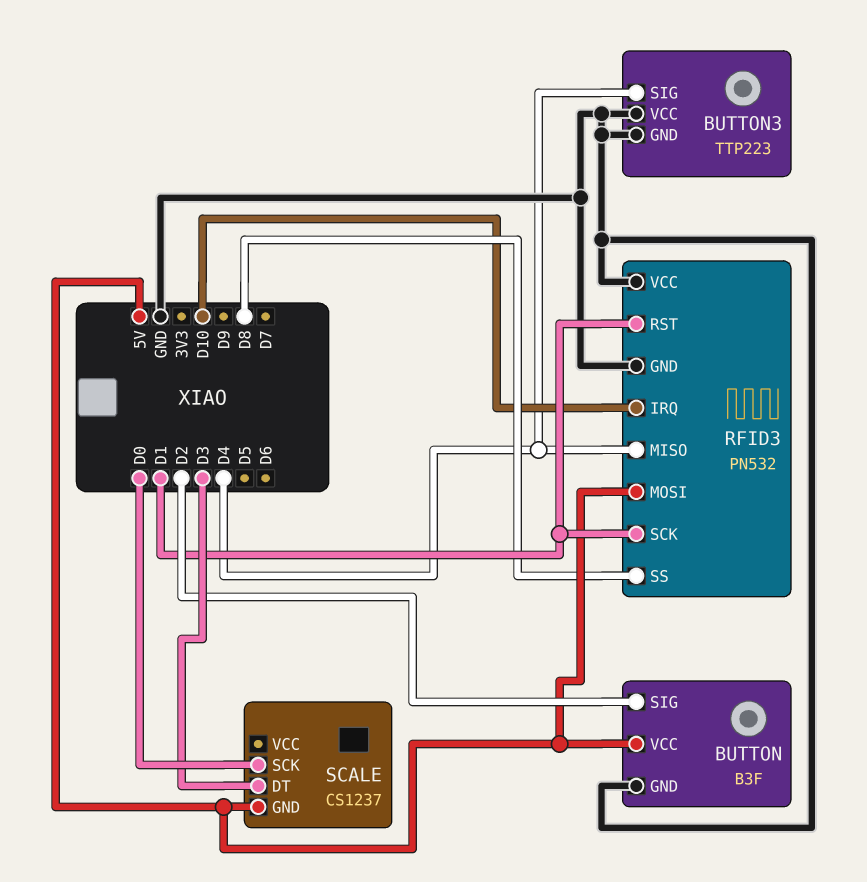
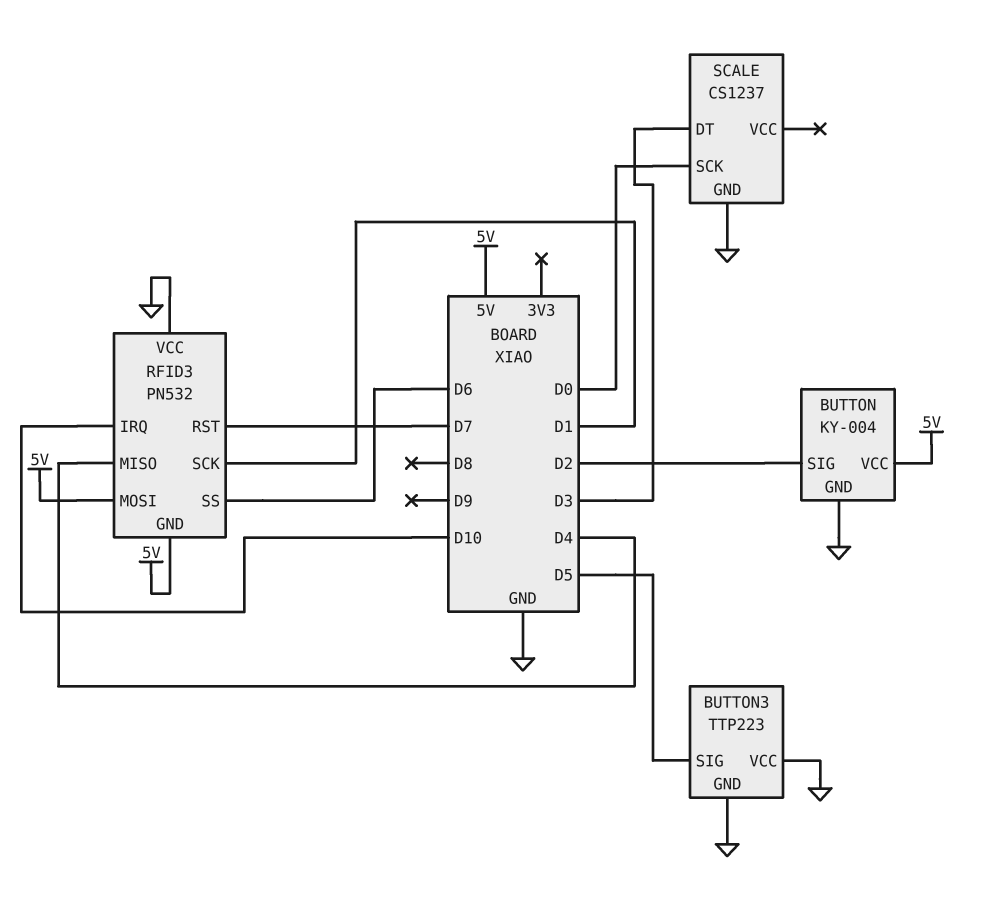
BUTTON: B3F -> KY-004
BUTTON3 pin SIG: D4 -> D5
RFID3 pin GND: GND -> 5V
RFID3 pin RST: D1 -> D7
RFID3 pin SS: D8 -> D6
SCALE pin GND: 5V -> GND

